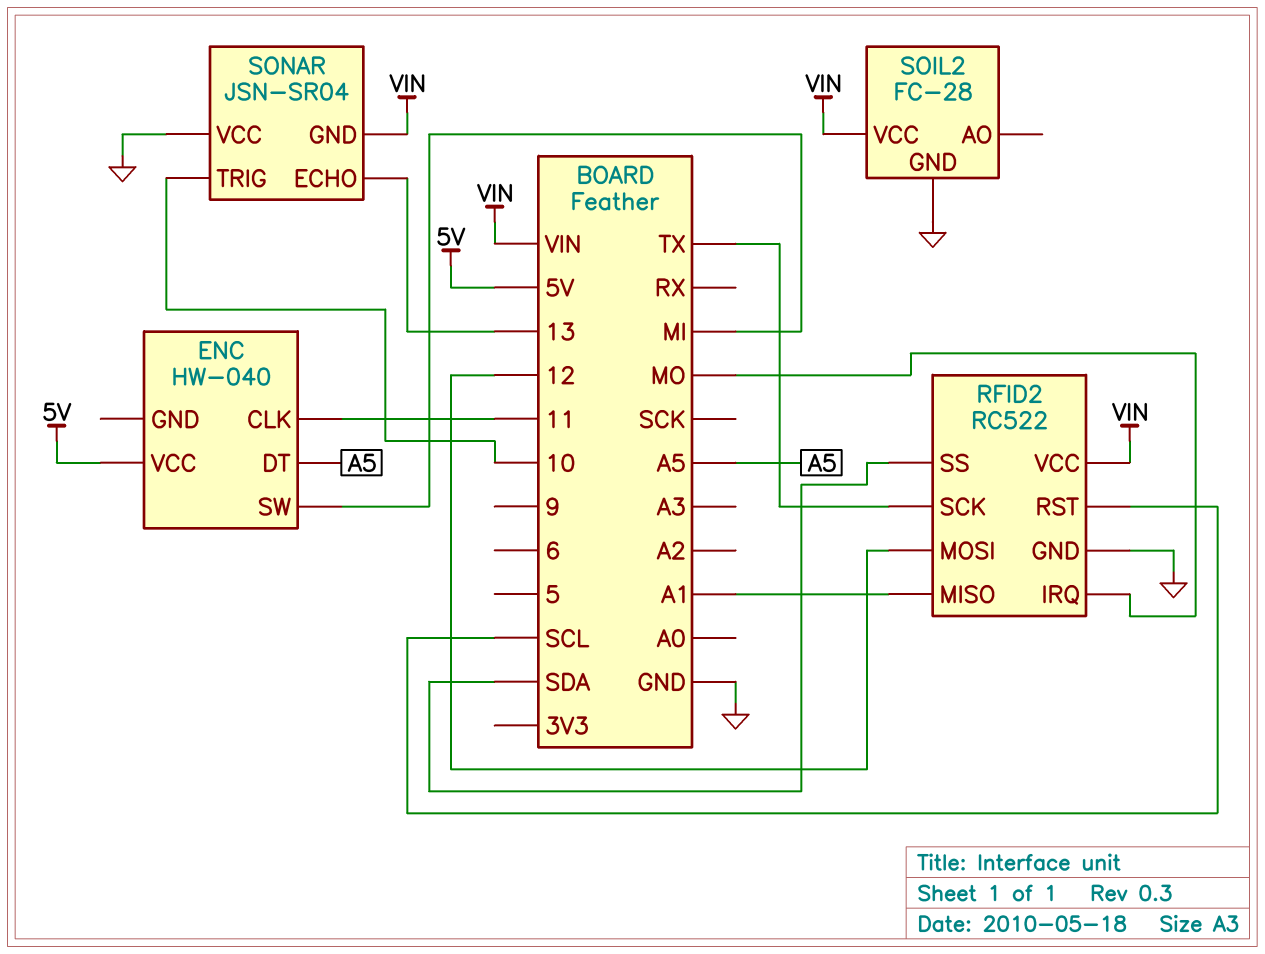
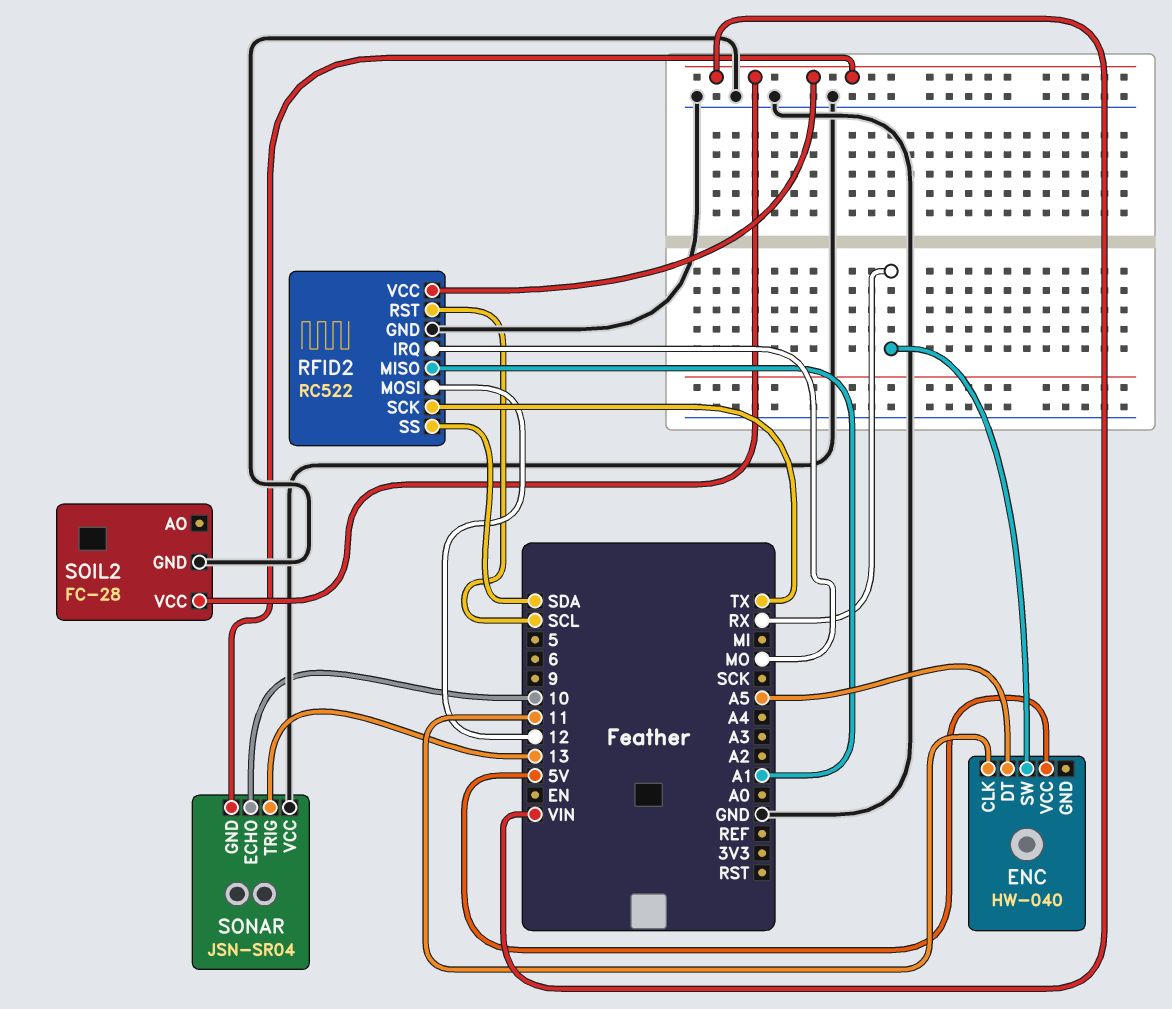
ENC pin SW: MI -> RX
SONAR pin ECHO: 13 -> 10
SONAR pin TRIG: 10 -> 13

